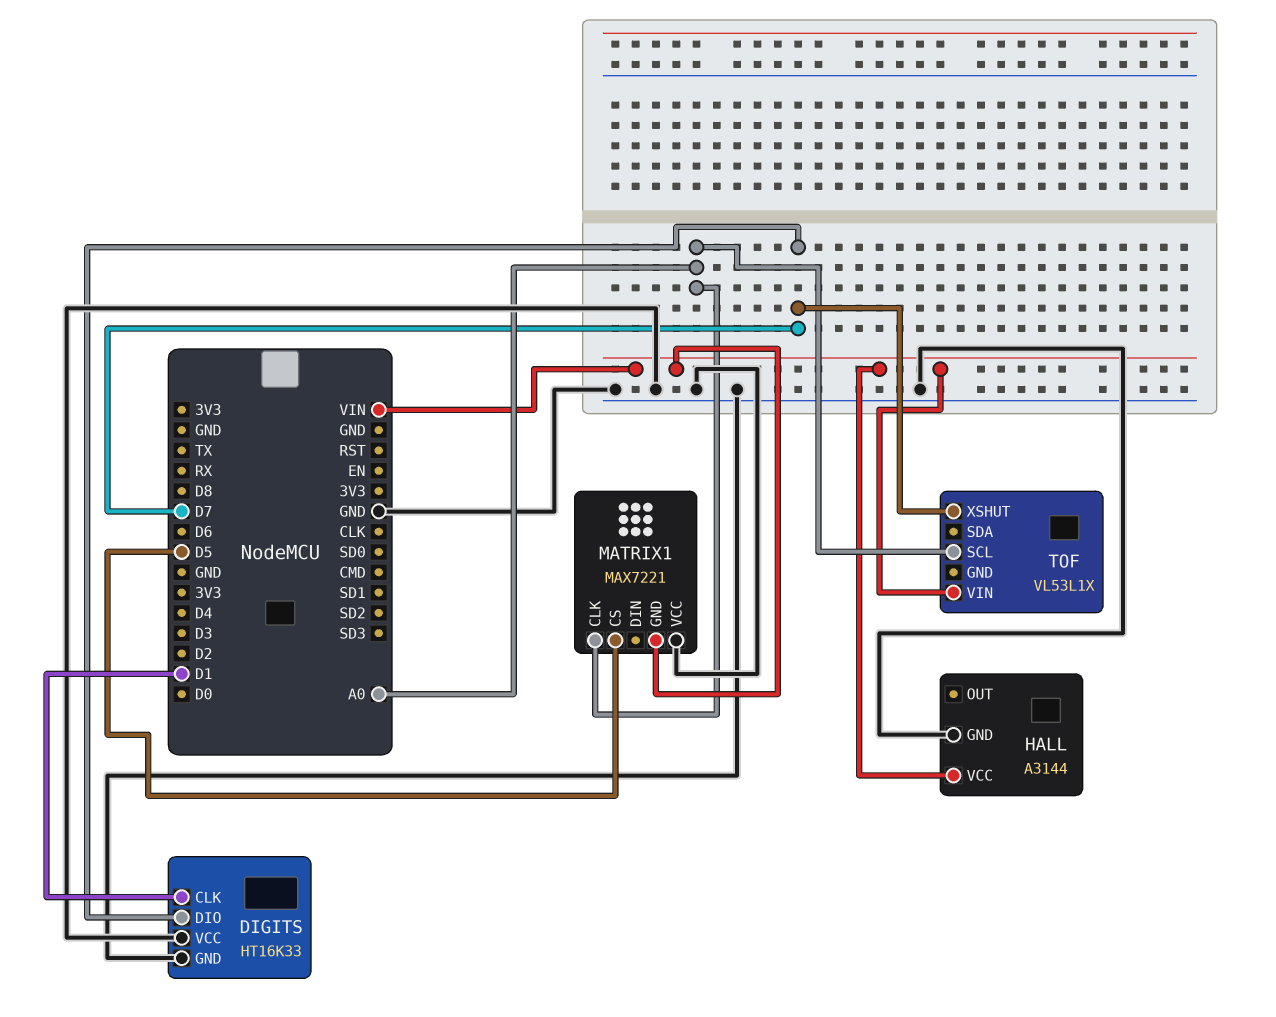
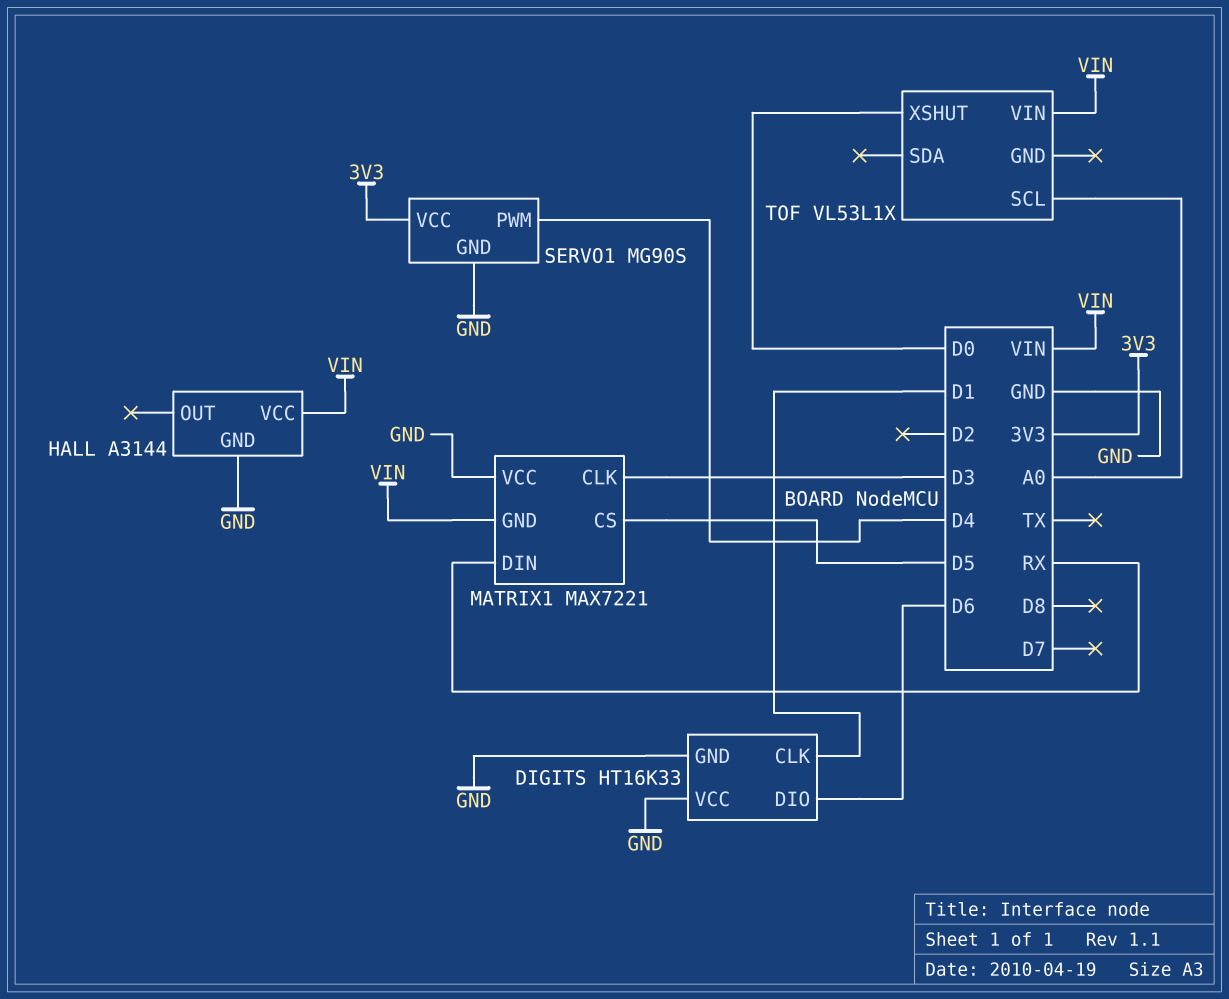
DIGITS pin DIO: D7 -> D6
MATRIX1 pin CLK: A0 -> D3
MATRIX1 pin DIN: none -> RX
SERVO1: none -> MG90S
SERVO1 pin GND: none -> GND
SERVO1 pin PWM: none -> D4
SERVO1 pin VCC: none -> 3V3
TOF pin XSHUT: D7 -> D0

